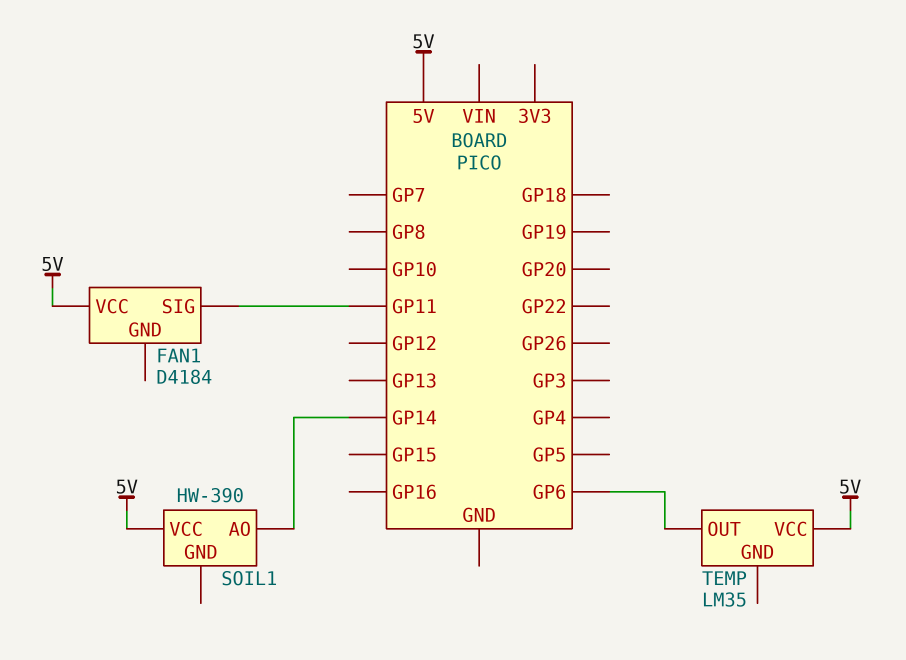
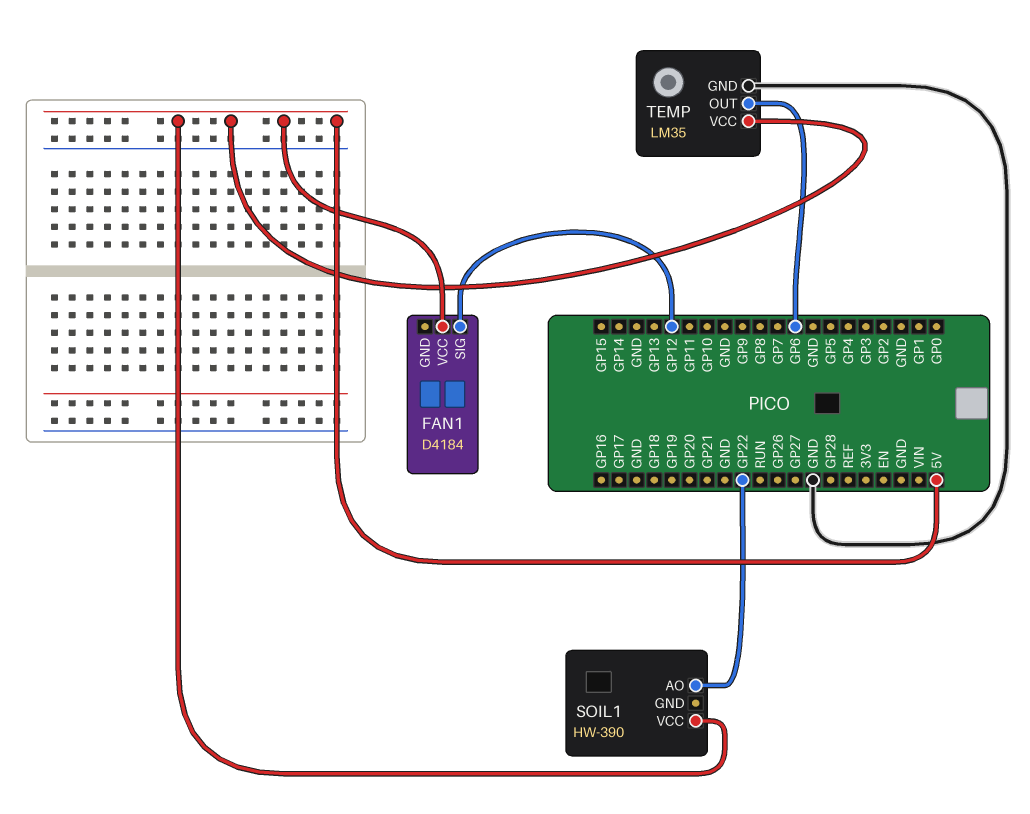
FAN1 pin SIG: GP11 -> GP12
SOIL1 pin AO: GP14 -> GP22
TEMP pin GND: none -> GND

